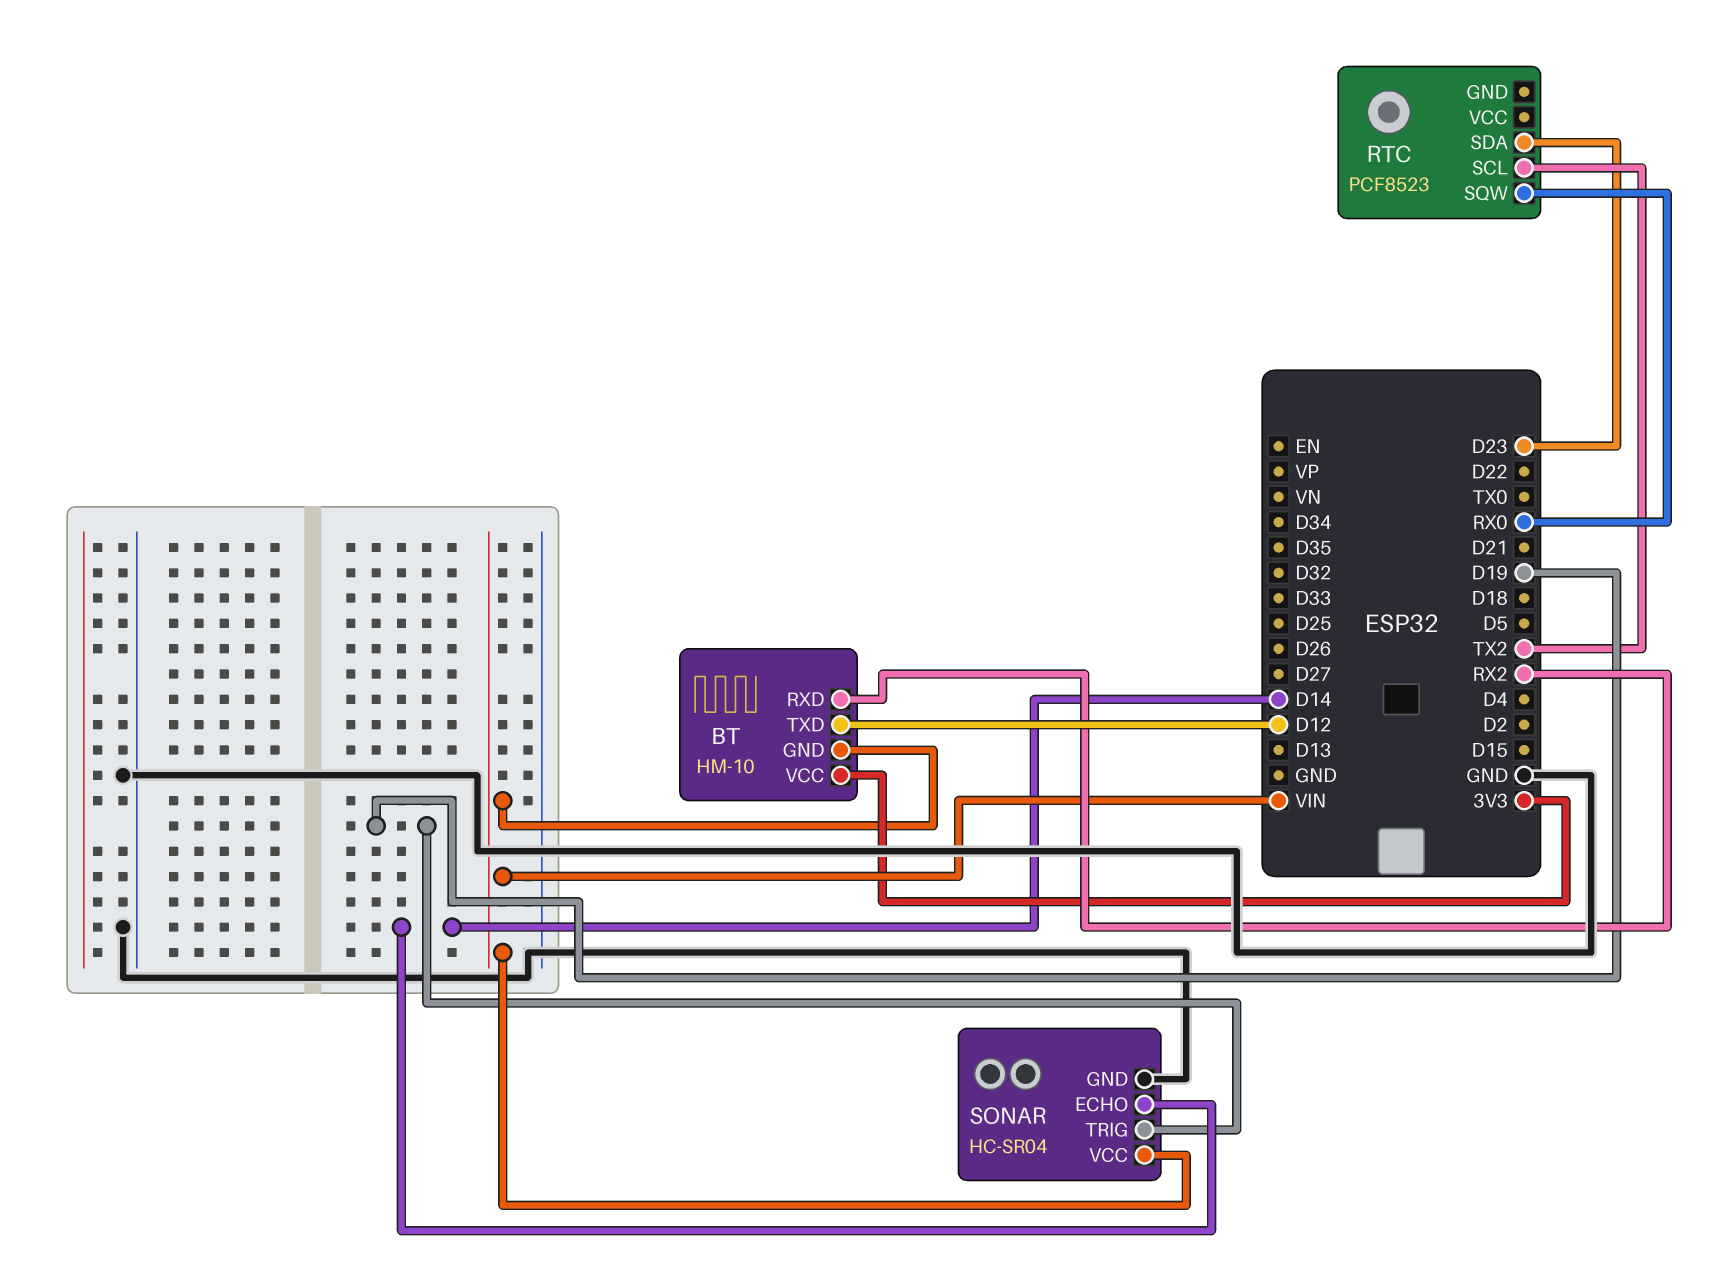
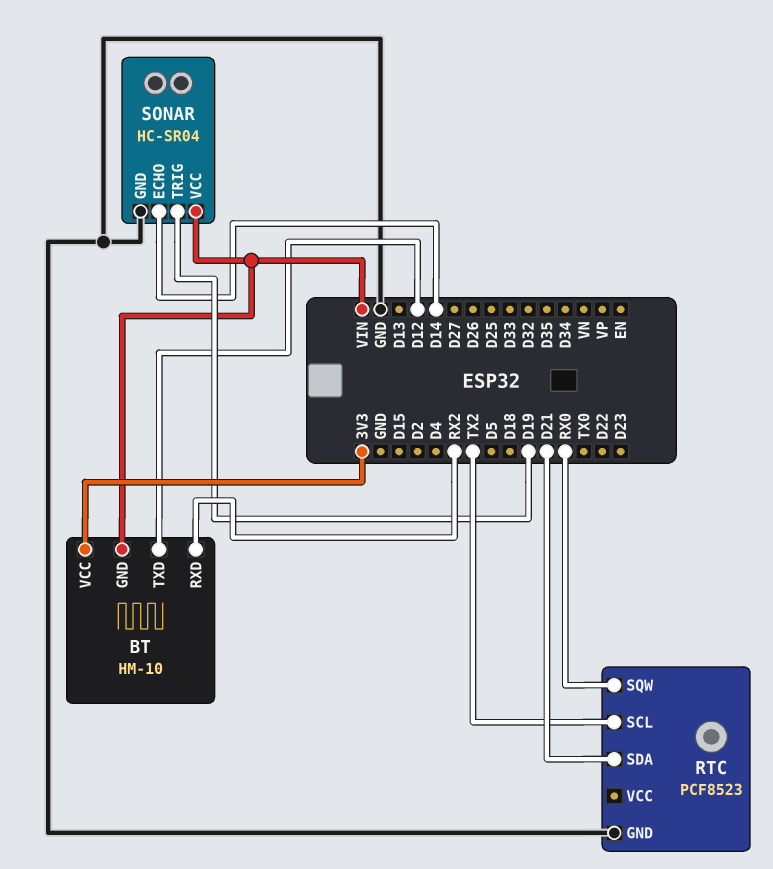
RTC pin GND: none -> GND
RTC pin SDA: D23 -> D21

